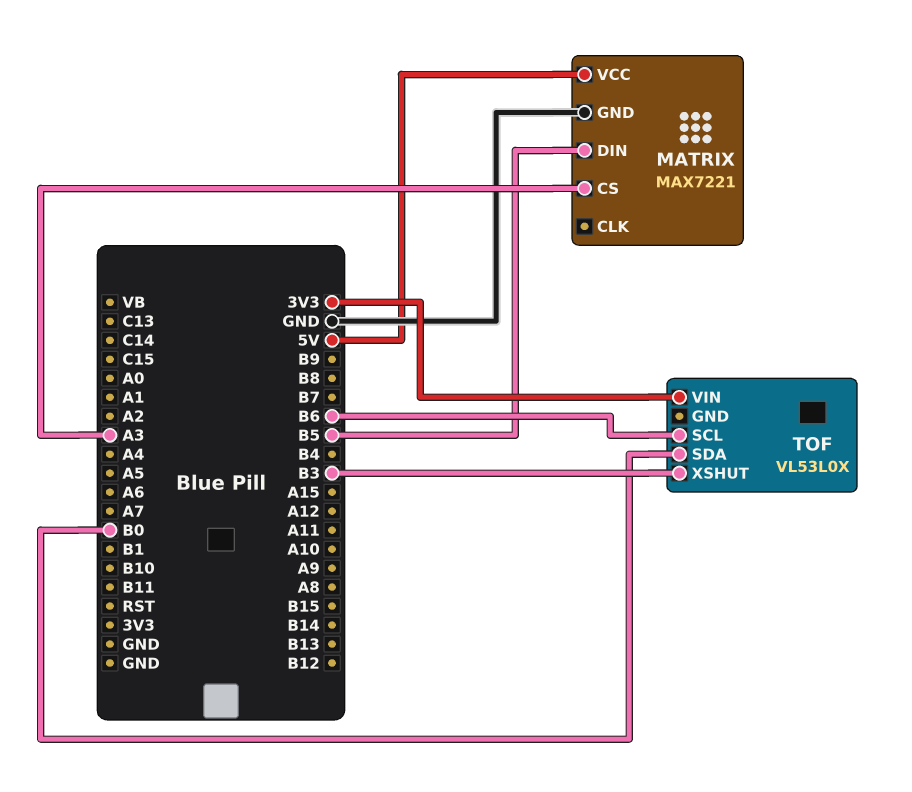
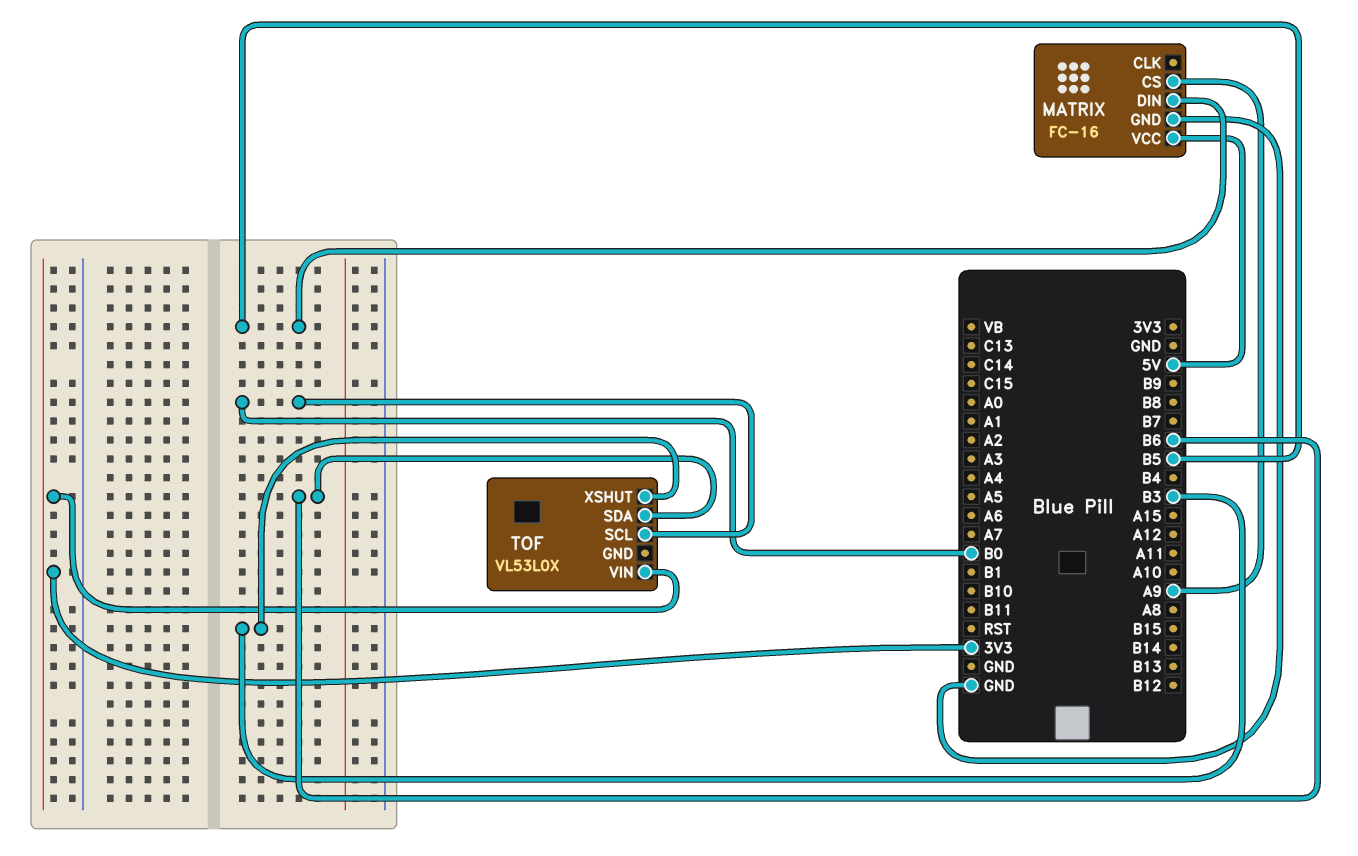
MATRIX: MAX7221 -> FC-16
MATRIX pin CS: A3 -> A9
TOF pin SCL: B6 -> B0
TOF pin SDA: B0 -> B6

